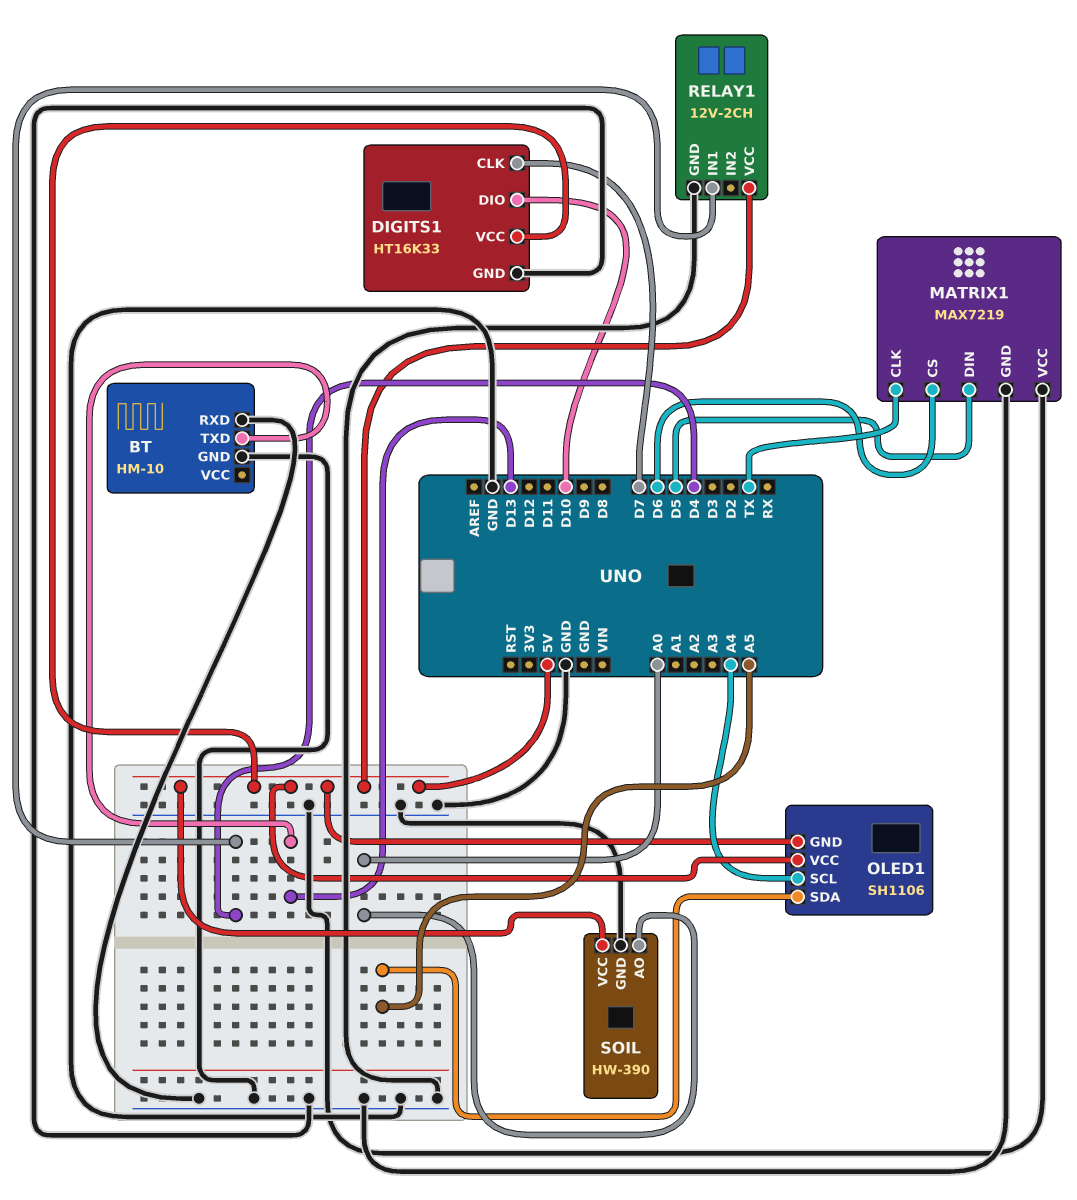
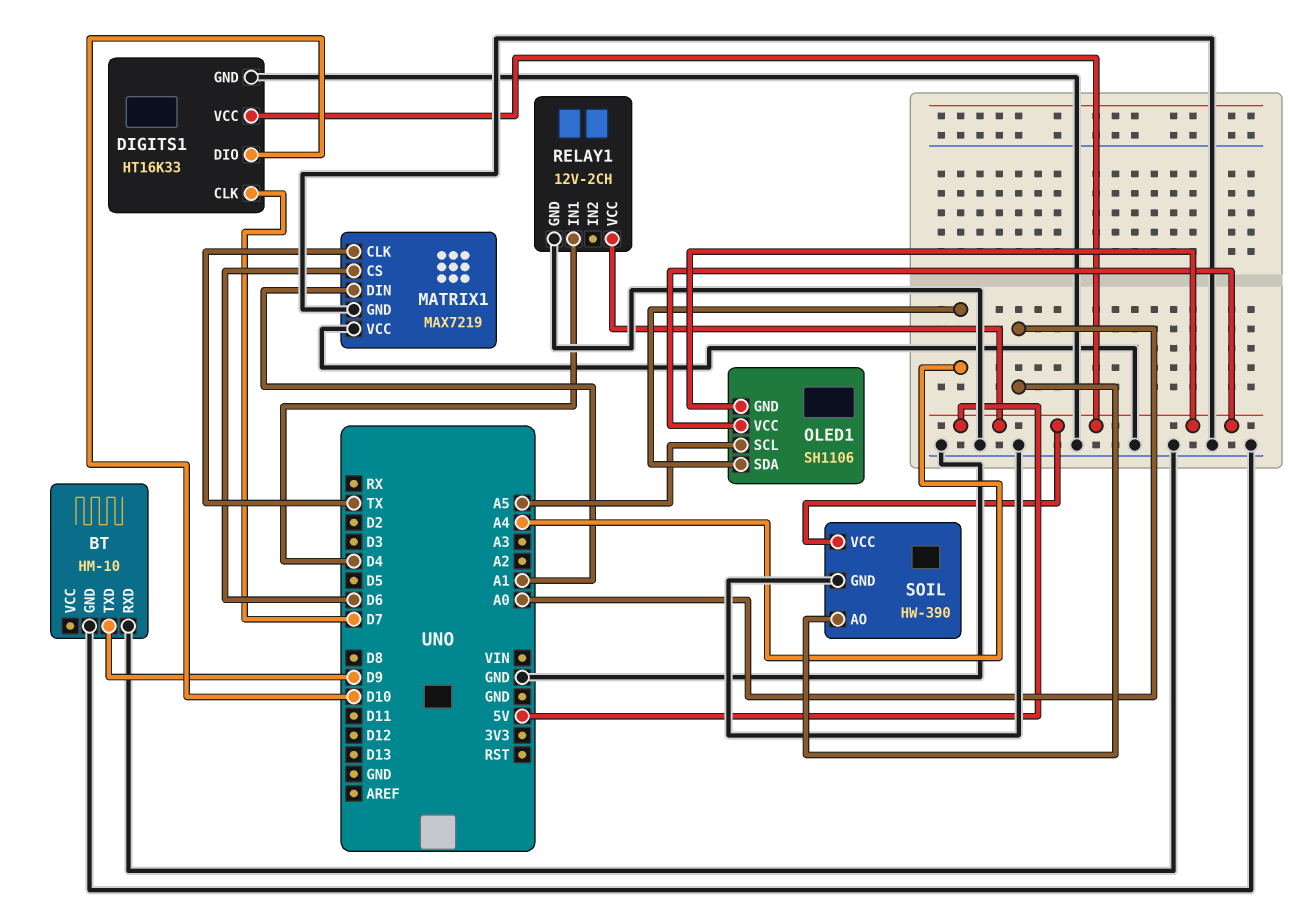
BT pin TXD: D13 -> D9
MATRIX1 pin DIN: D5 -> A1
OLED1 pin SCL: A4 -> A5
OLED1 pin SDA: A5 -> A4

